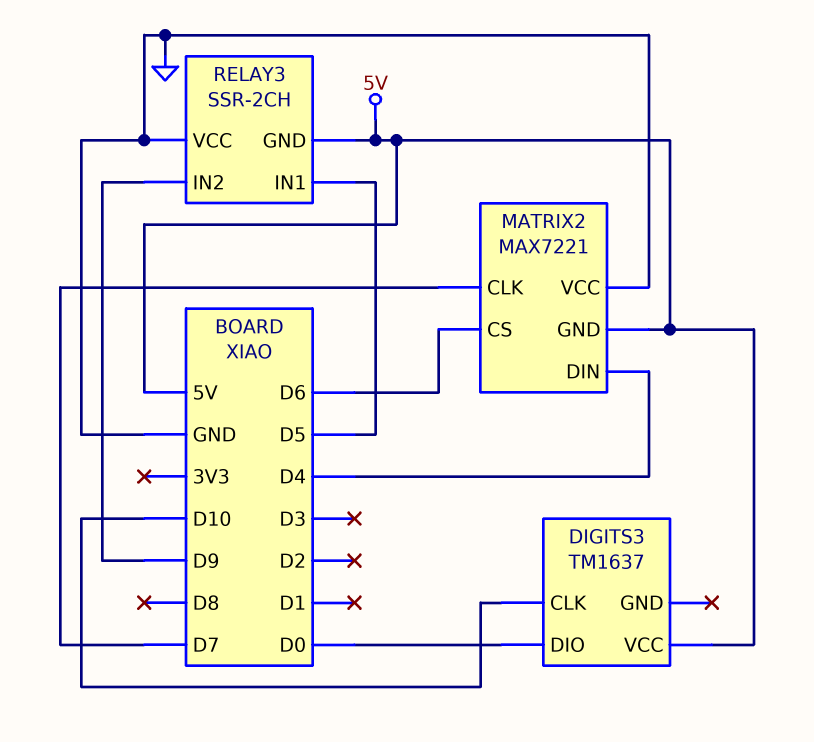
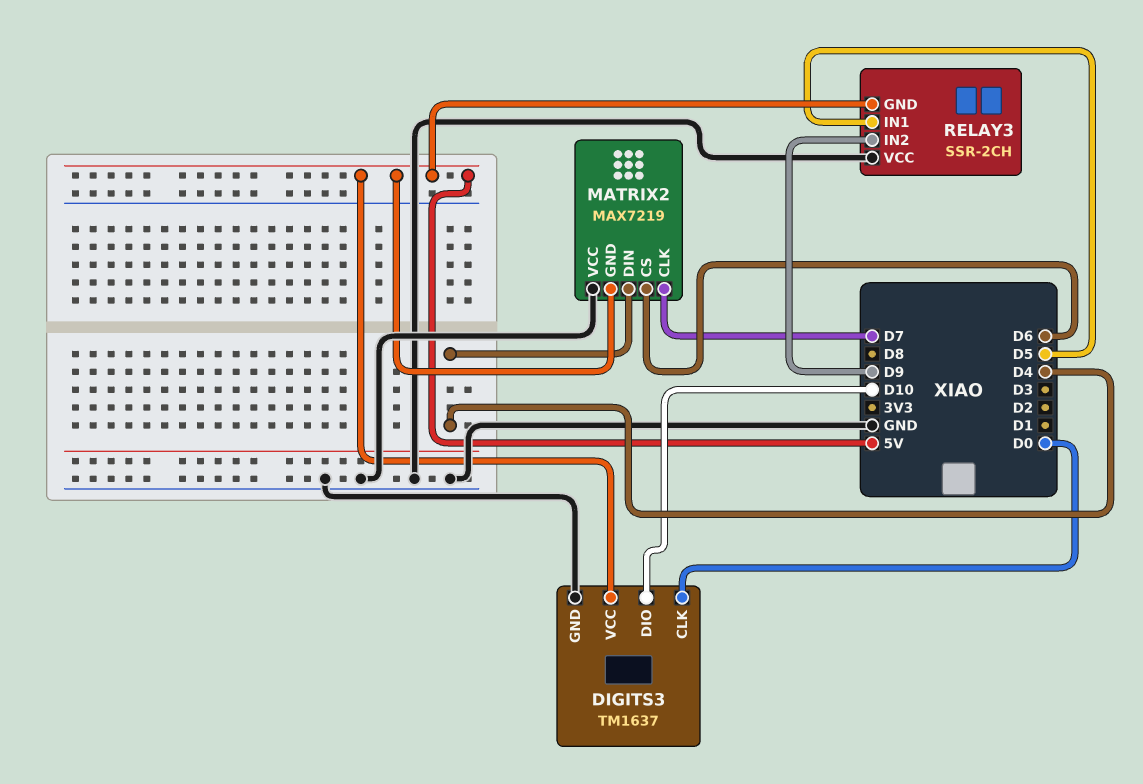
DIGITS3 pin CLK: D10 -> D0
DIGITS3 pin DIO: D0 -> D10
DIGITS3 pin GND: none -> GND
MATRIX2: MAX7221 -> MAX7219

